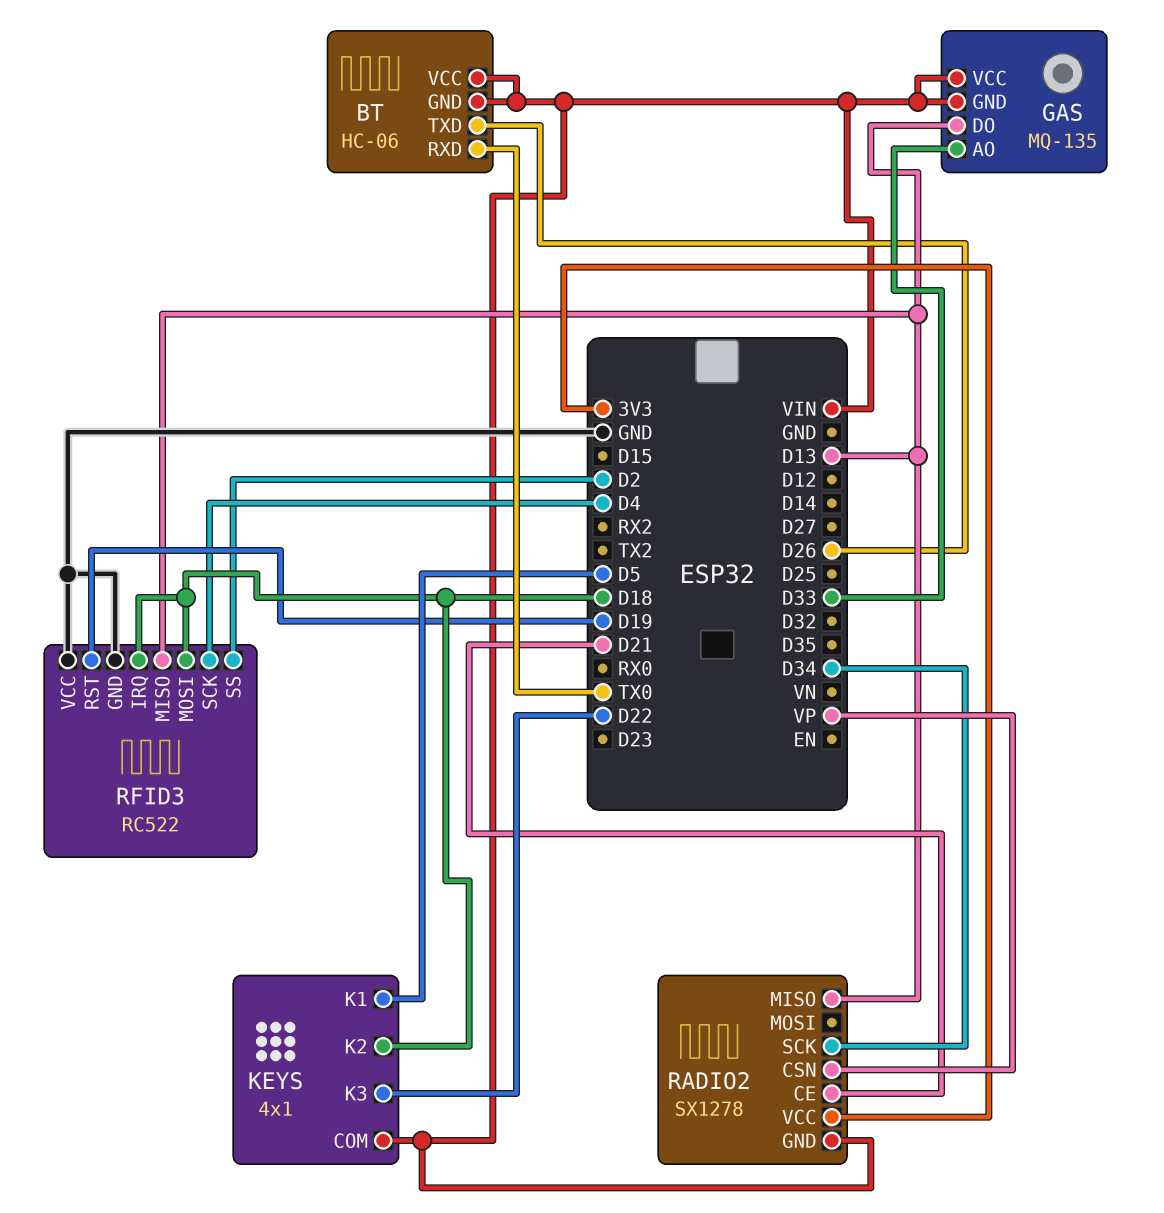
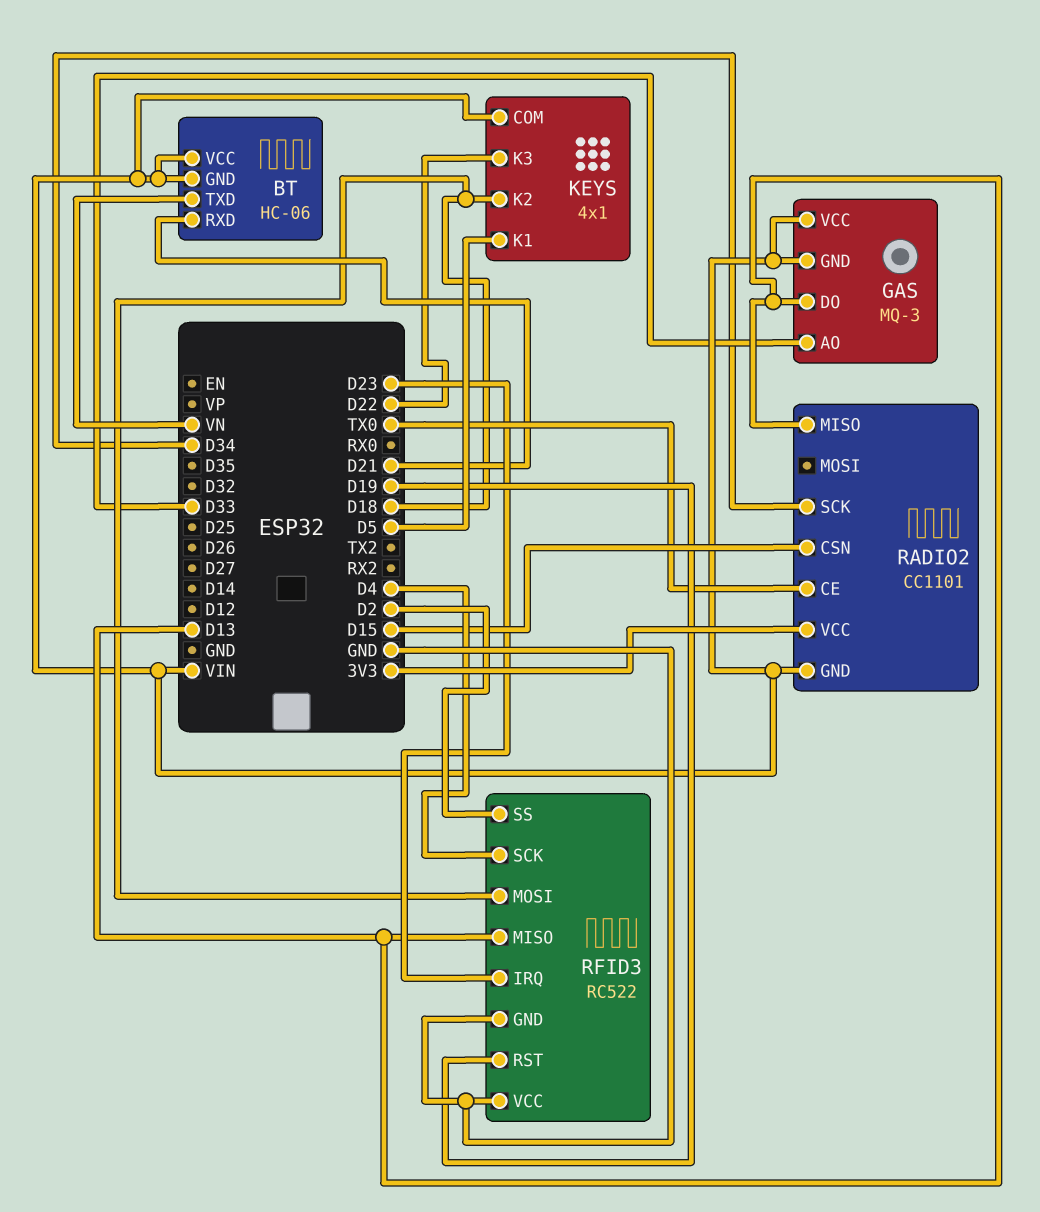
BT pin RXD: TX0 -> D21
BT pin TXD: D26 -> VN
GAS: MQ-135 -> MQ-3
RADIO2: SX1278 -> CC1101
RADIO2 pin CE: D21 -> TX0
RADIO2 pin CSN: VP -> D15
RFID3 pin IRQ: D18 -> D23

